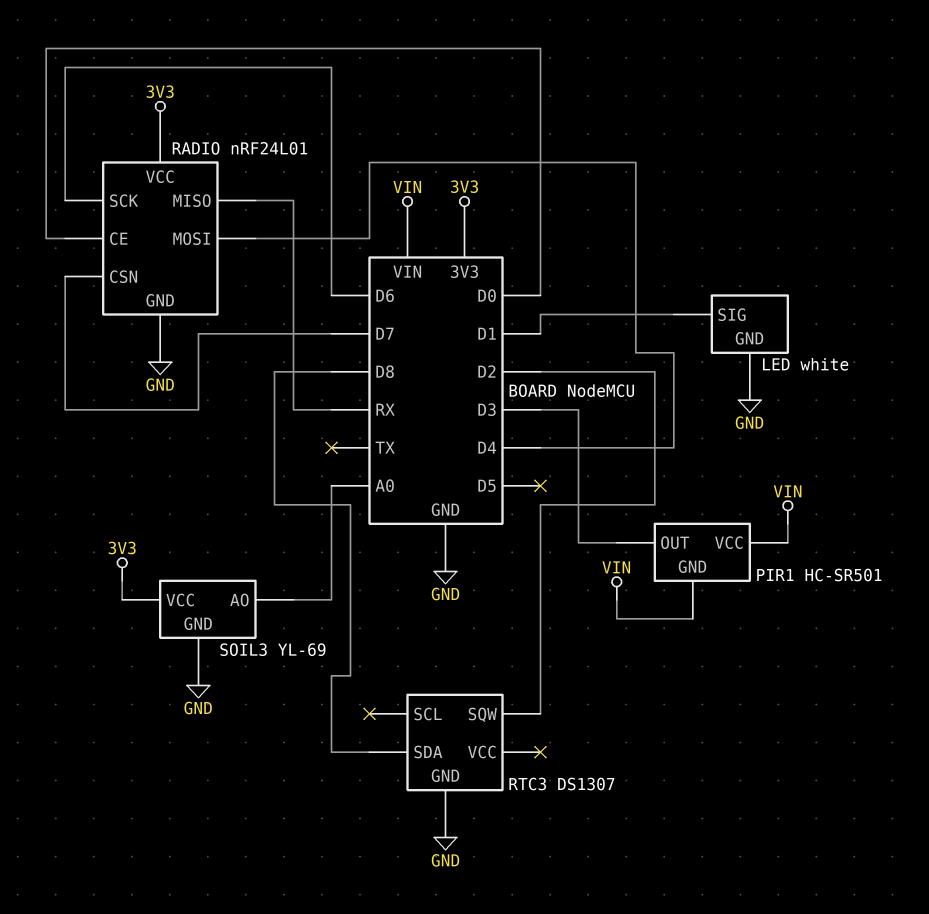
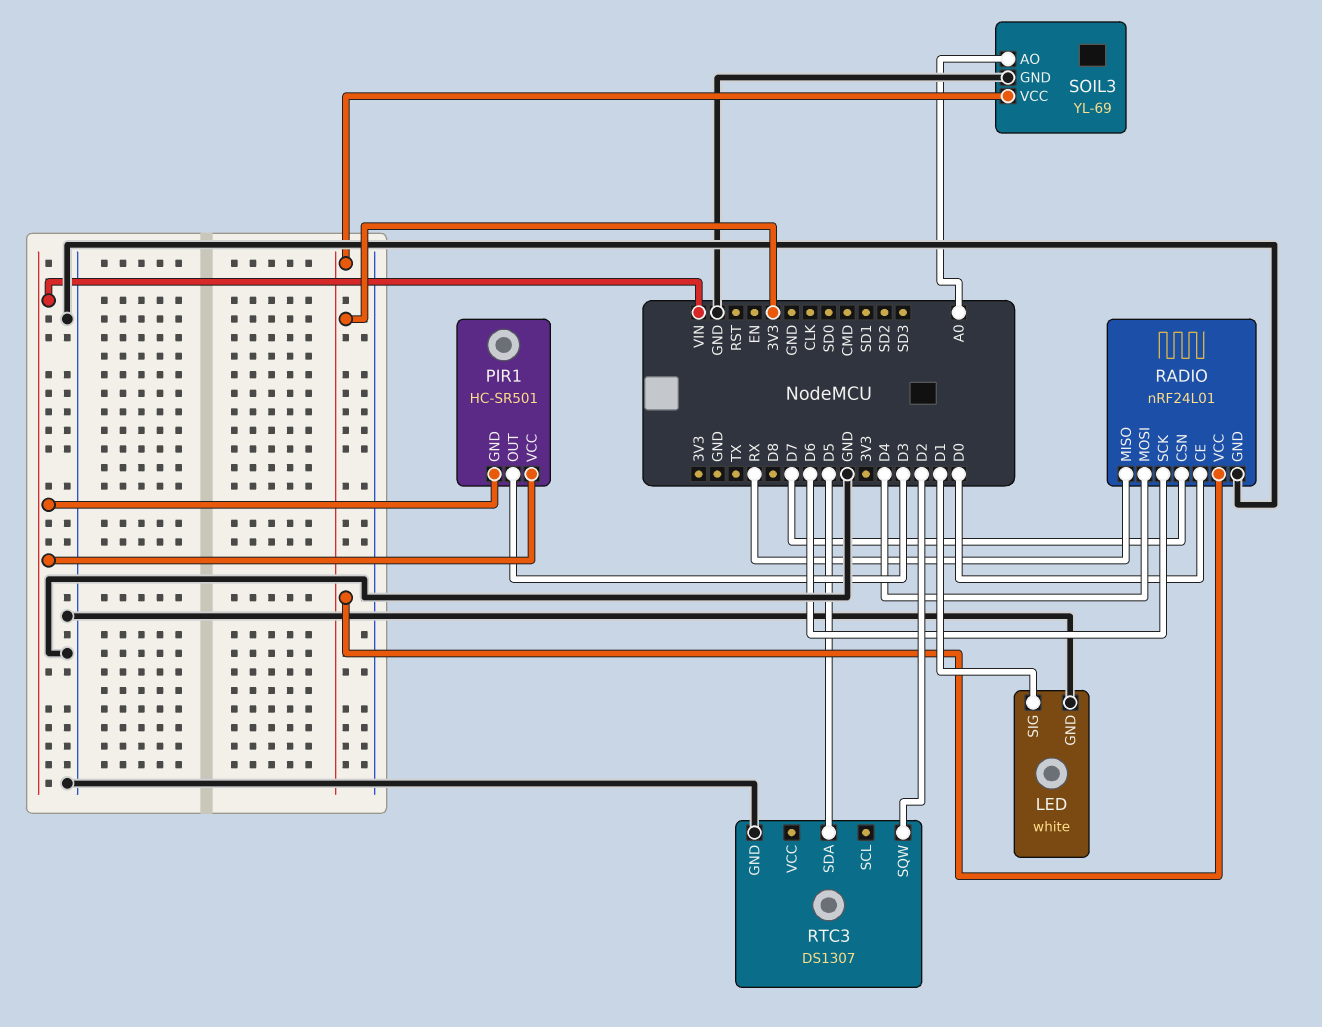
RTC3 pin SDA: D8 -> D5

